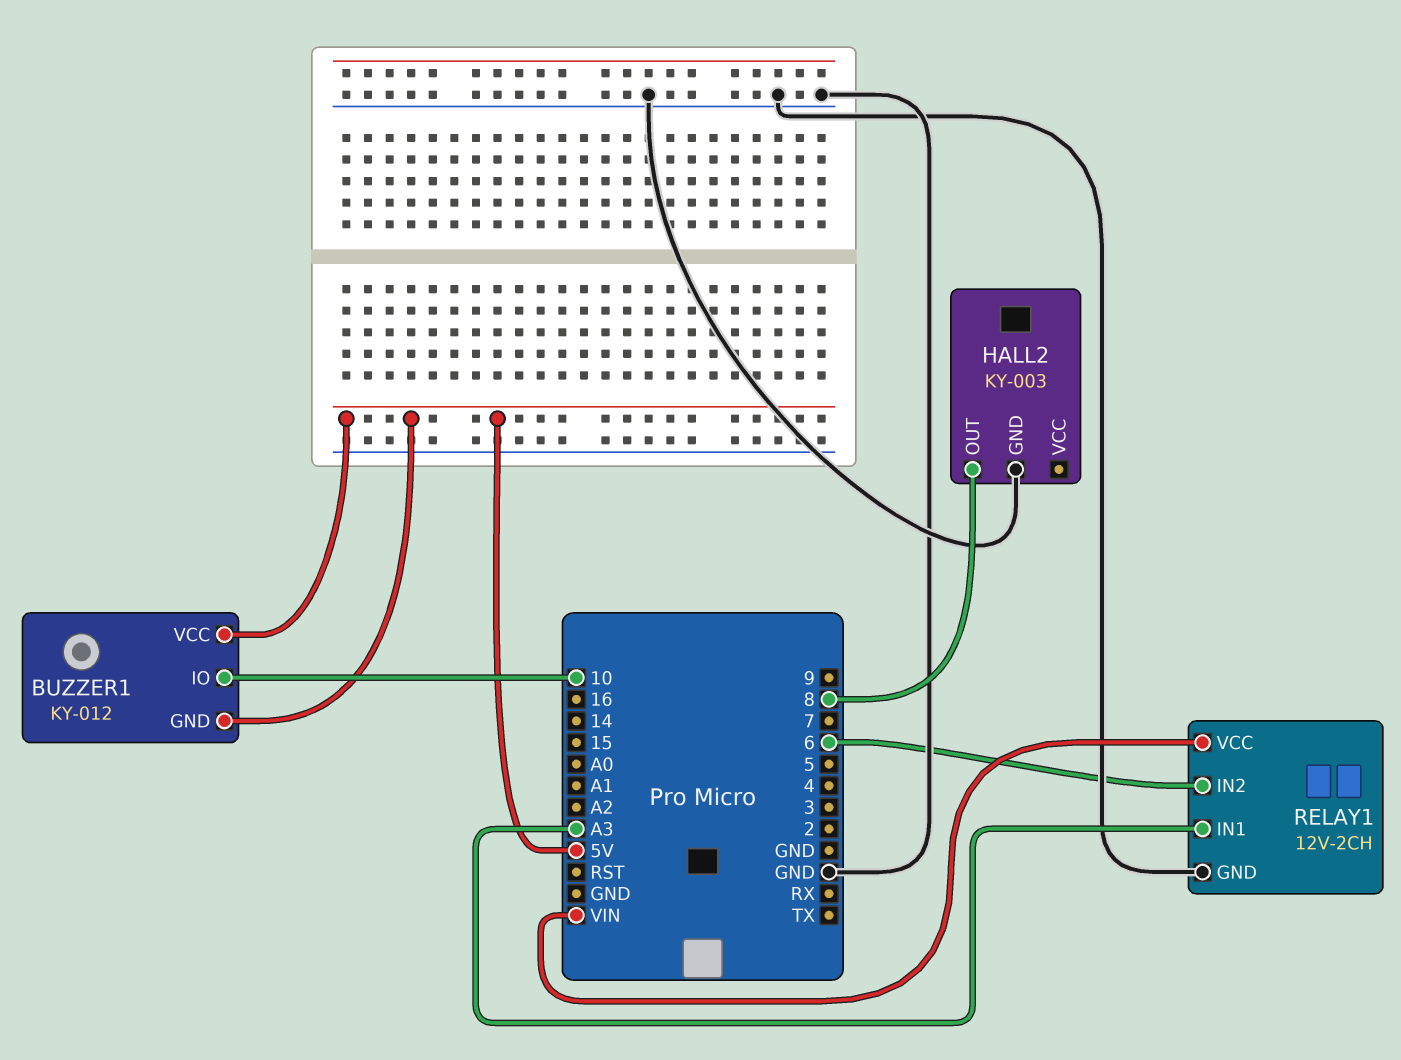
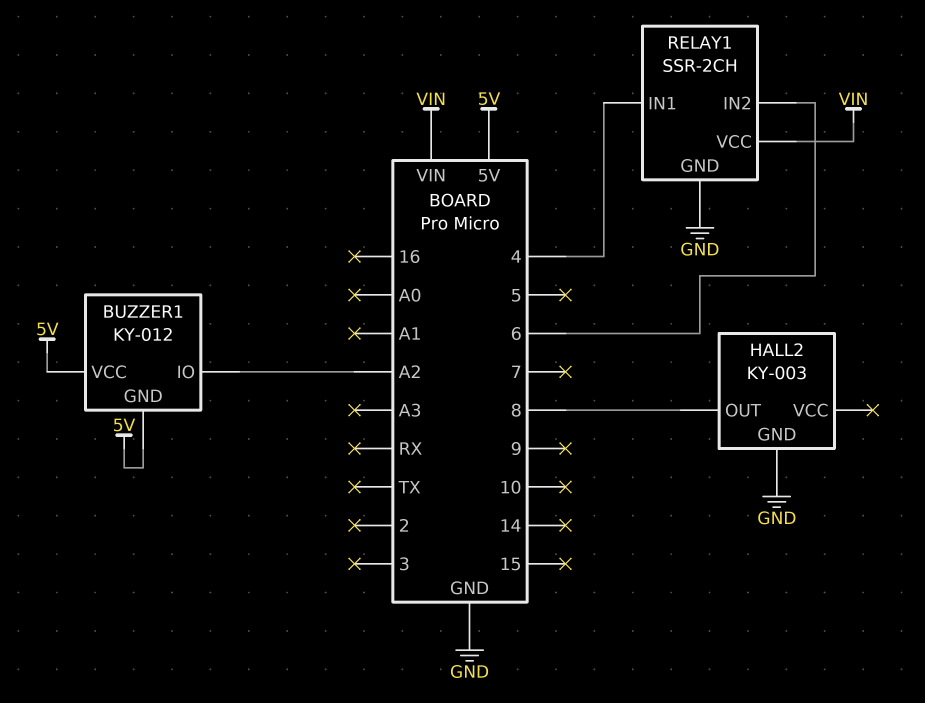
BUZZER1 pin IO: 10 -> A2
RELAY1: 12V-2CH -> SSR-2CH
RELAY1 pin IN1: A3 -> 4

